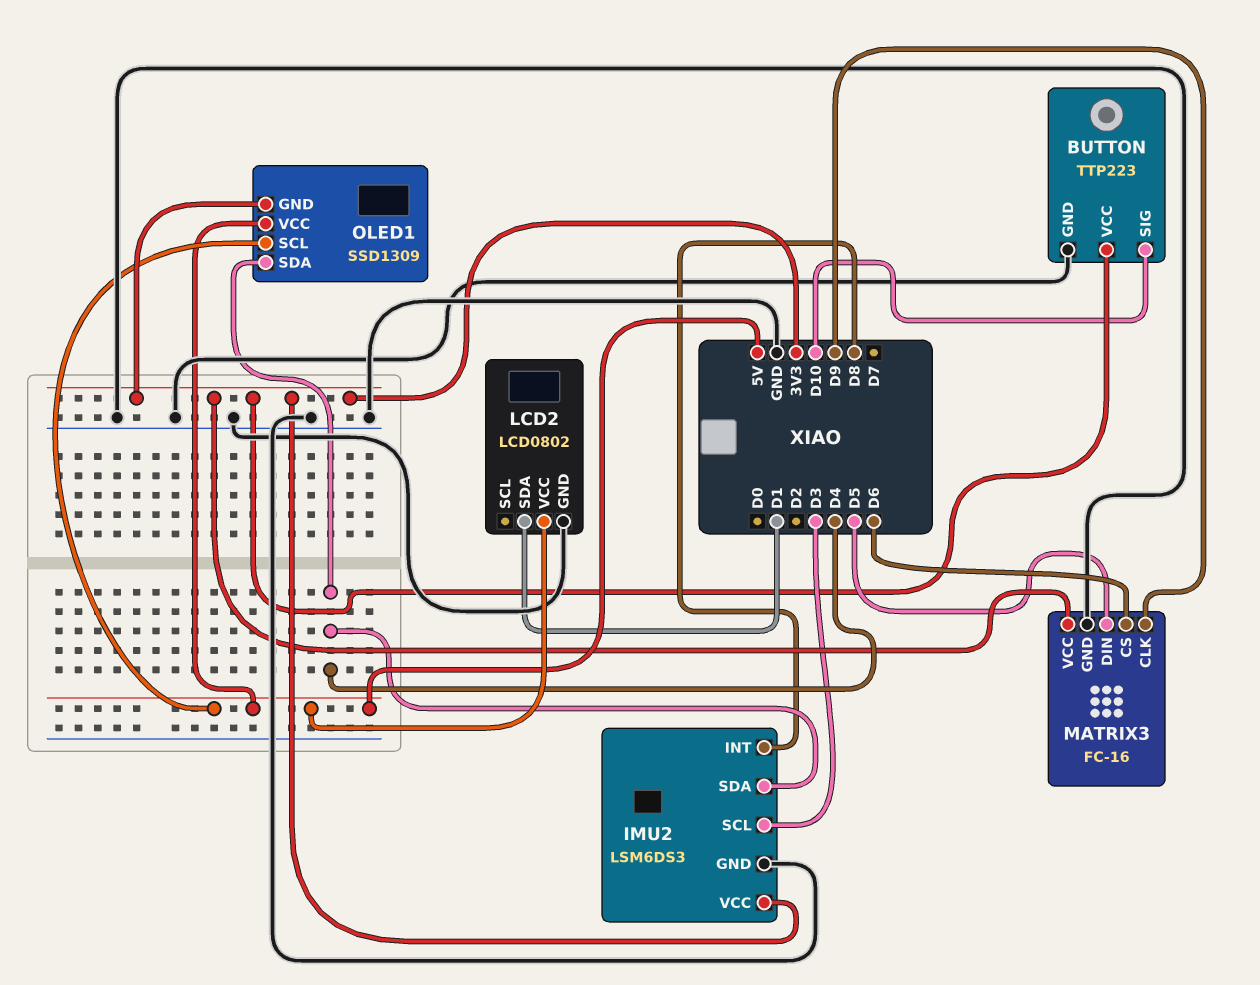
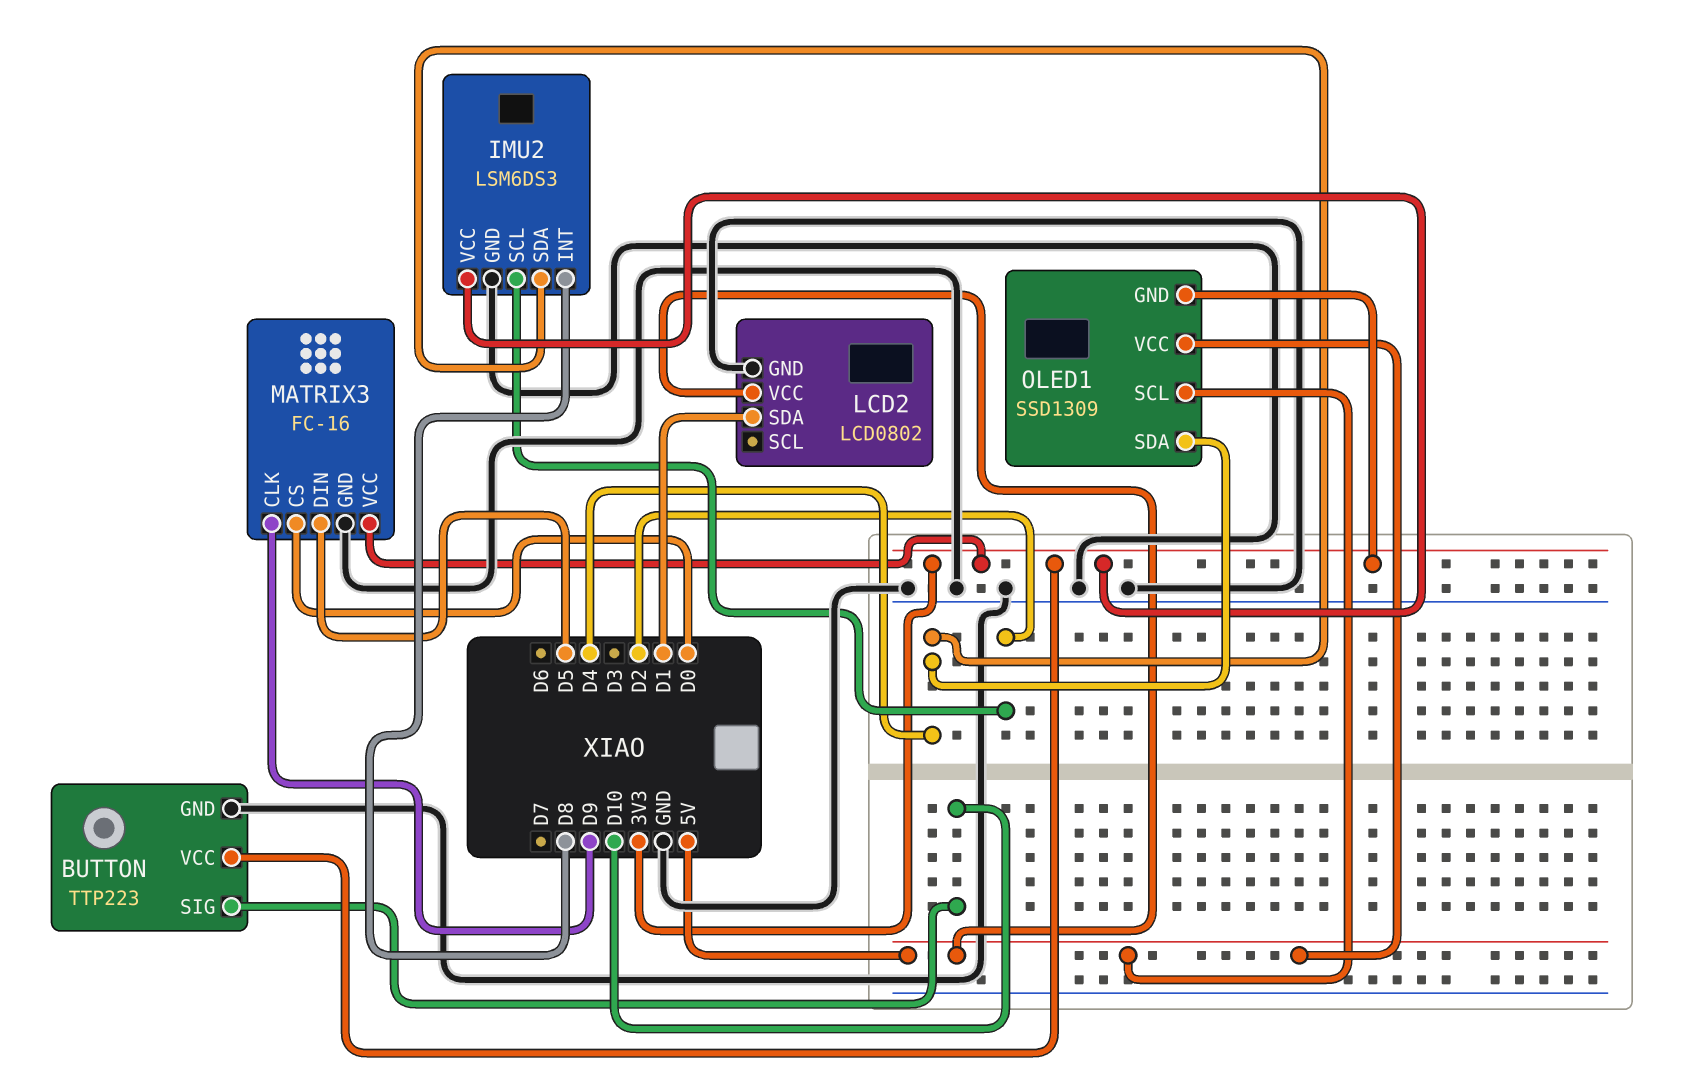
IMU2 pin SCL: D3 -> D2
MATRIX3 pin CS: D6 -> D0

